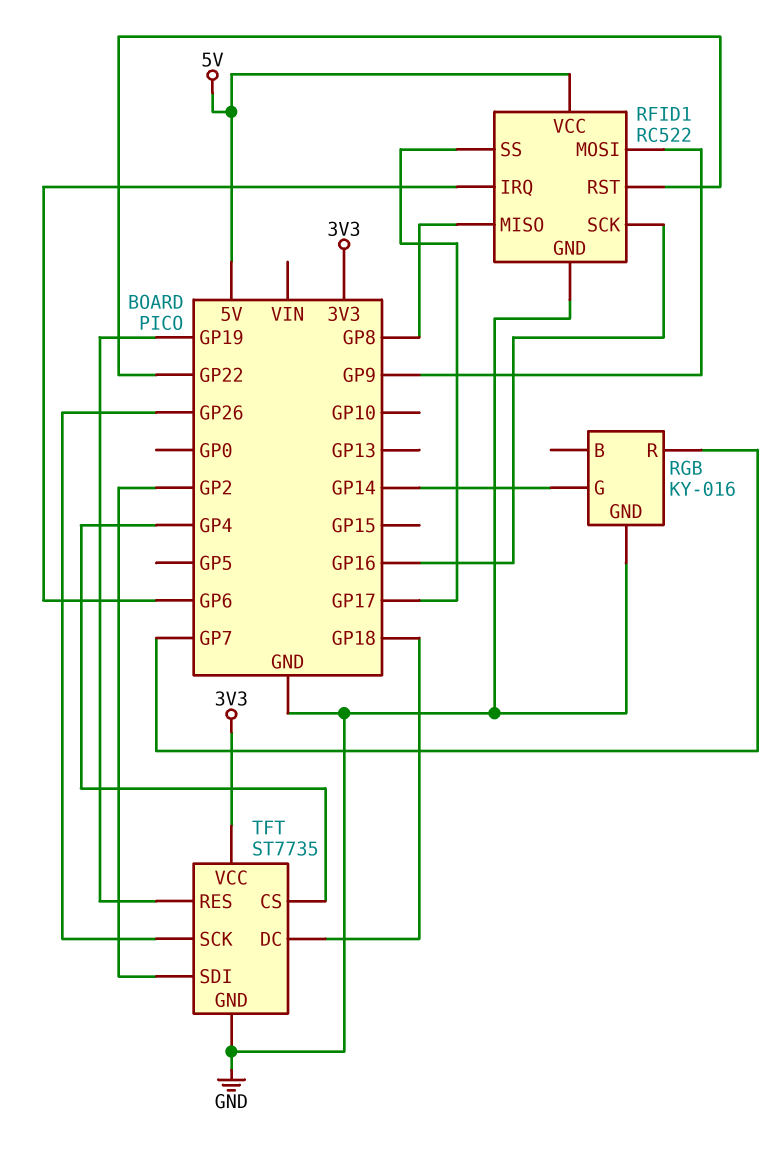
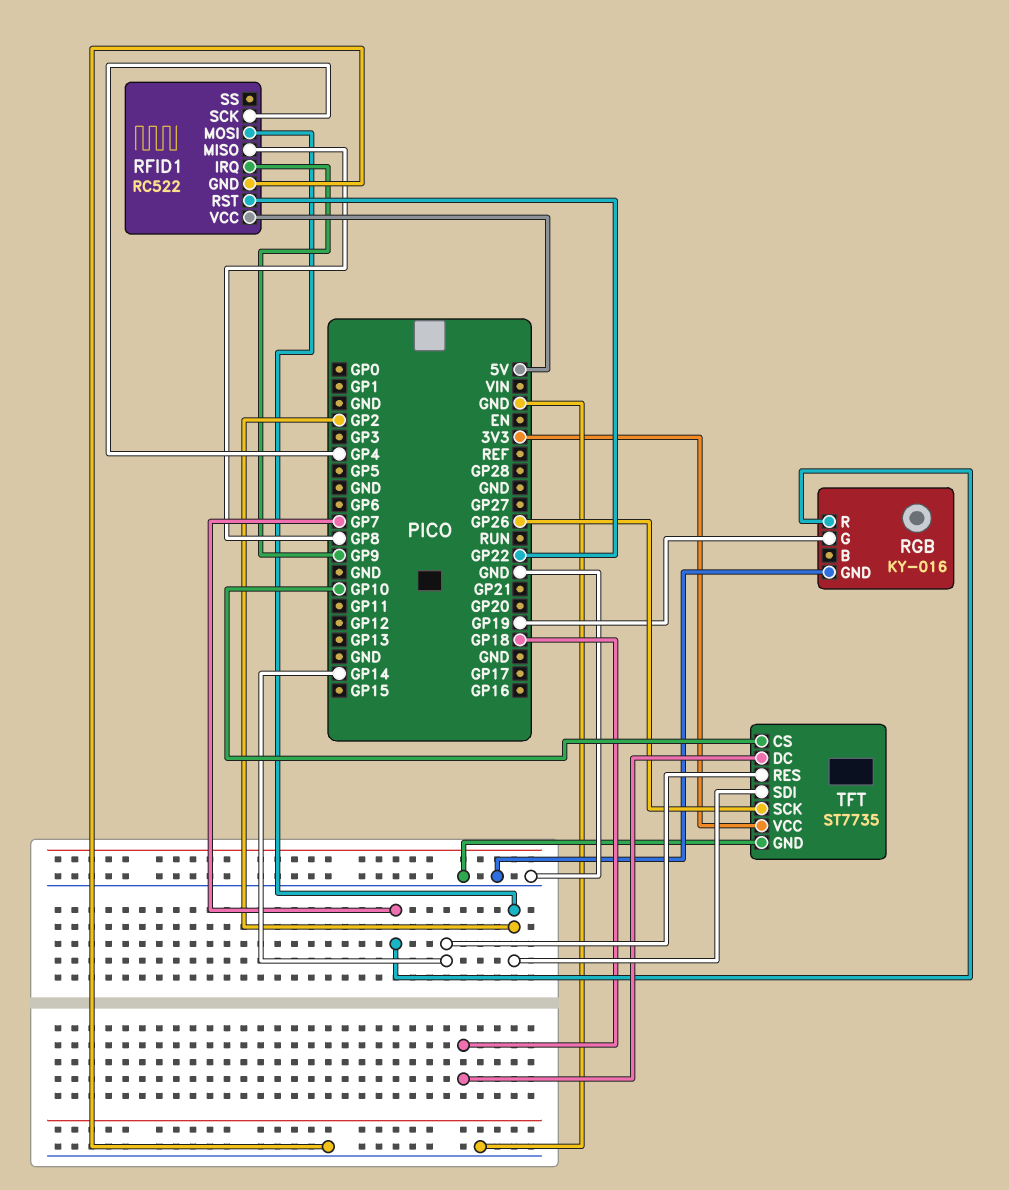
RFID1 pin IRQ: GP6 -> GP9
RFID1 pin MOSI: GP9 -> GP2
RFID1 pin SCK: GP16 -> GP4
RFID1 pin SS: GP17 -> none
RGB pin G: GP14 -> GP19
TFT pin CS: GP4 -> GP10
TFT pin RES: GP19 -> GP14

